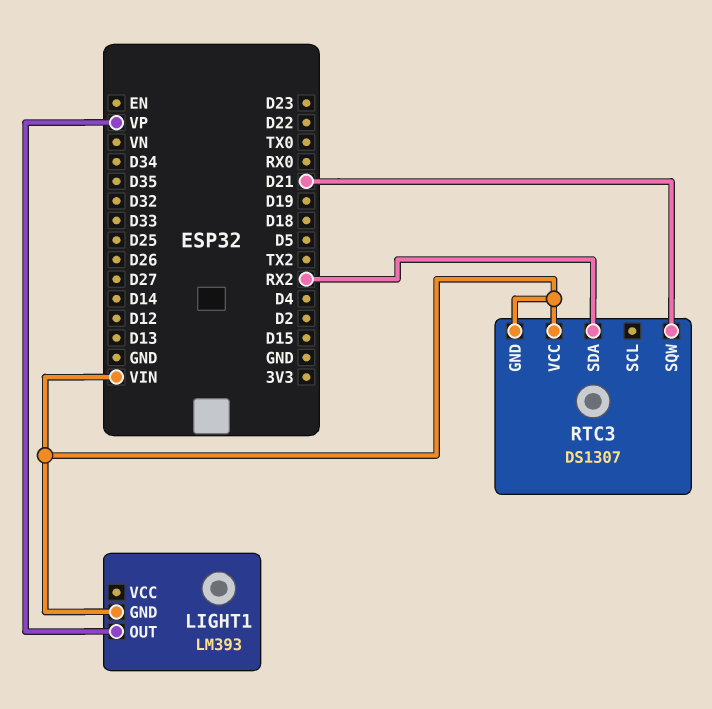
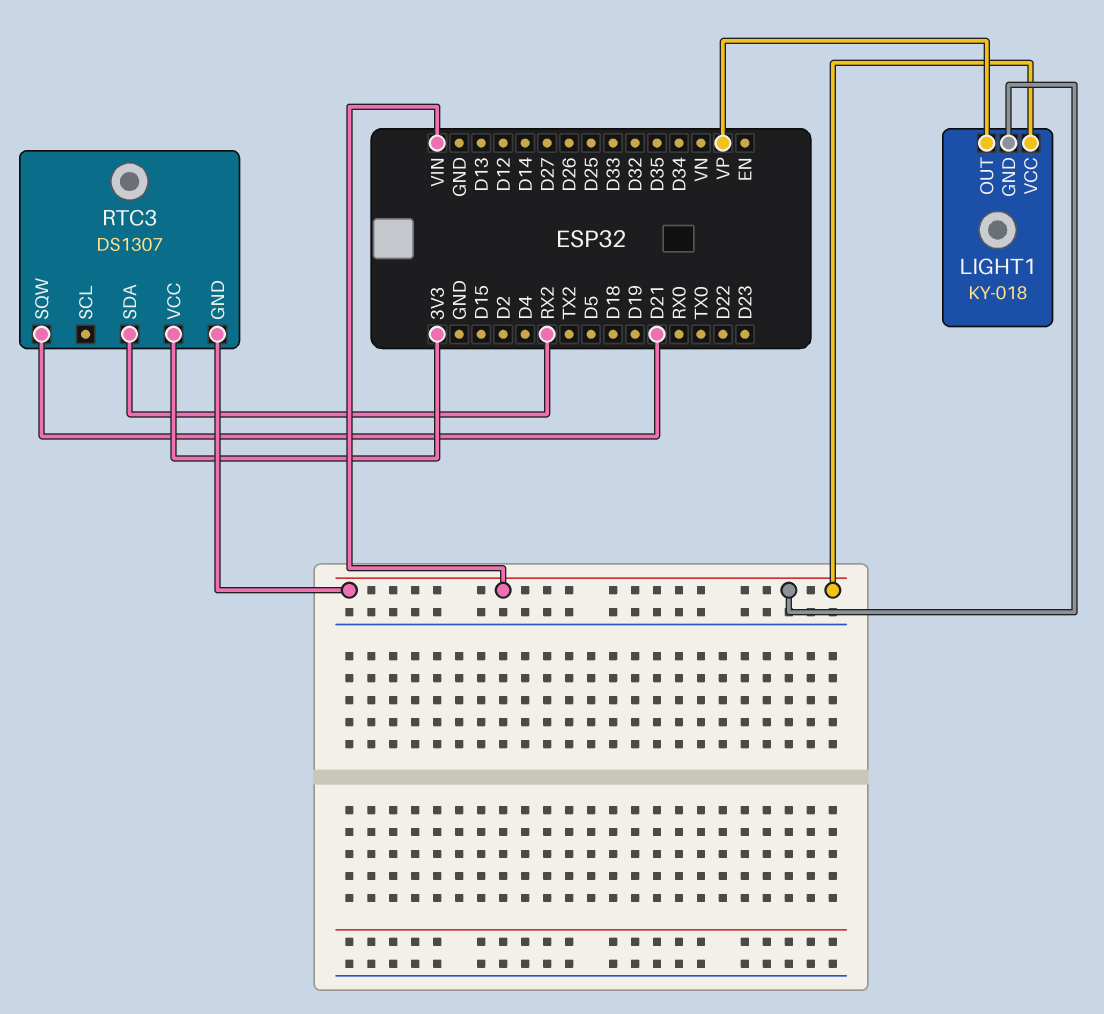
LIGHT1: LM393 -> KY-018
LIGHT1 pin VCC: none -> VIN
RTC3 pin VCC: VIN -> 3V3

